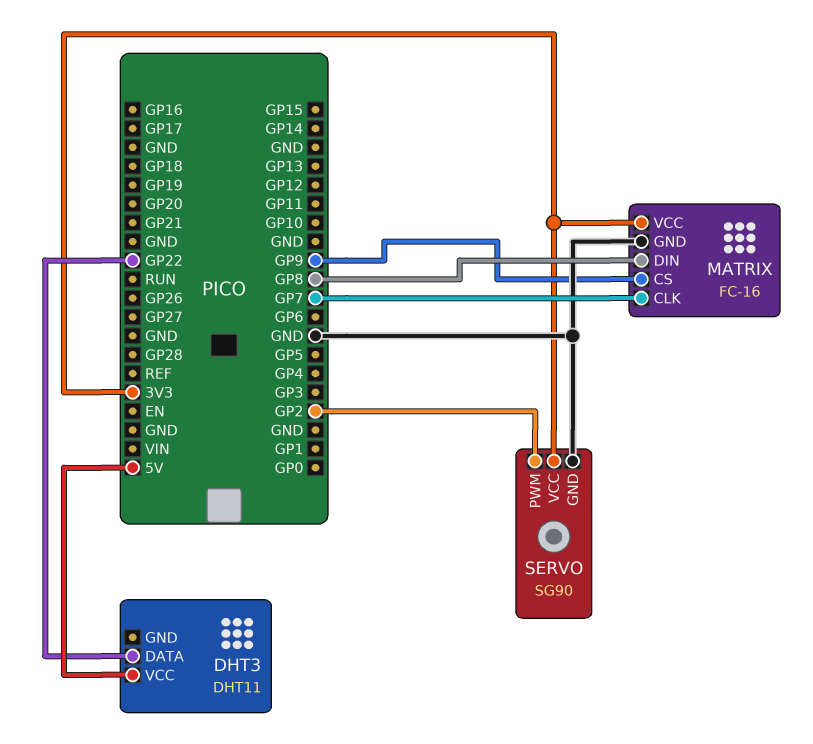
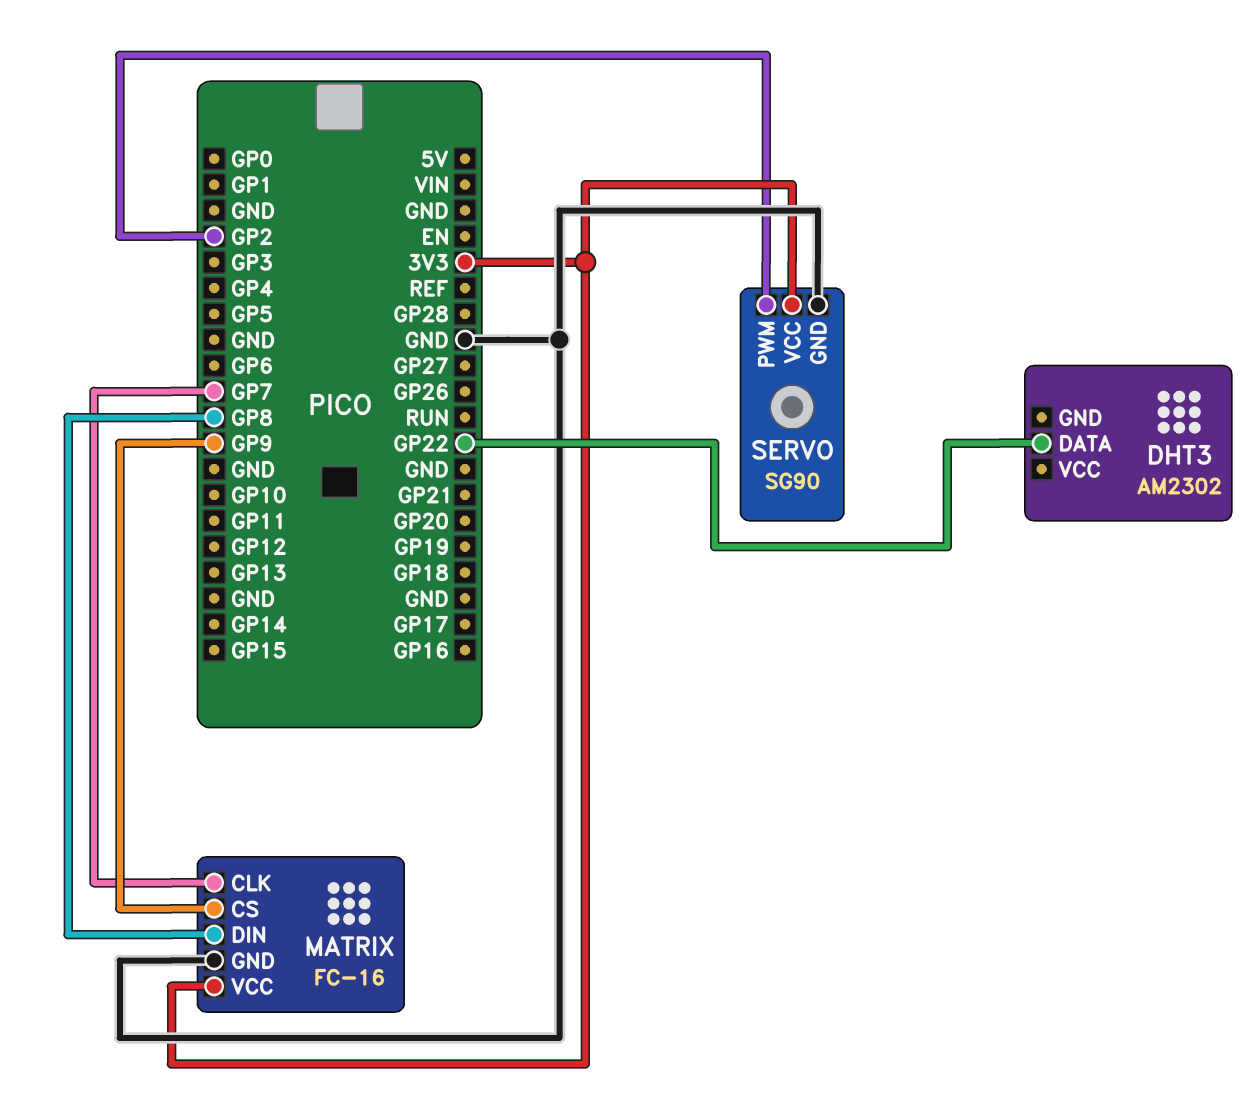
DHT3: DHT11 -> AM2302
DHT3 pin VCC: 5V -> none

